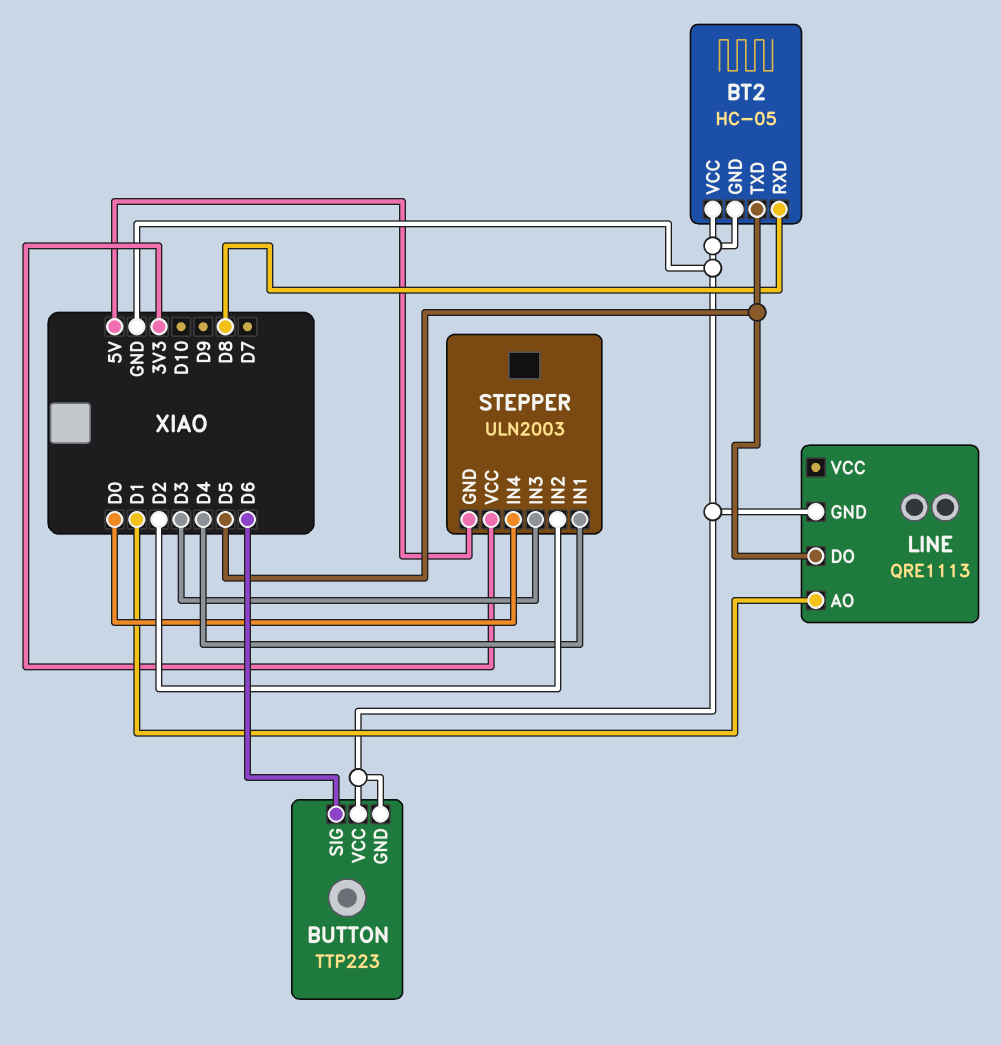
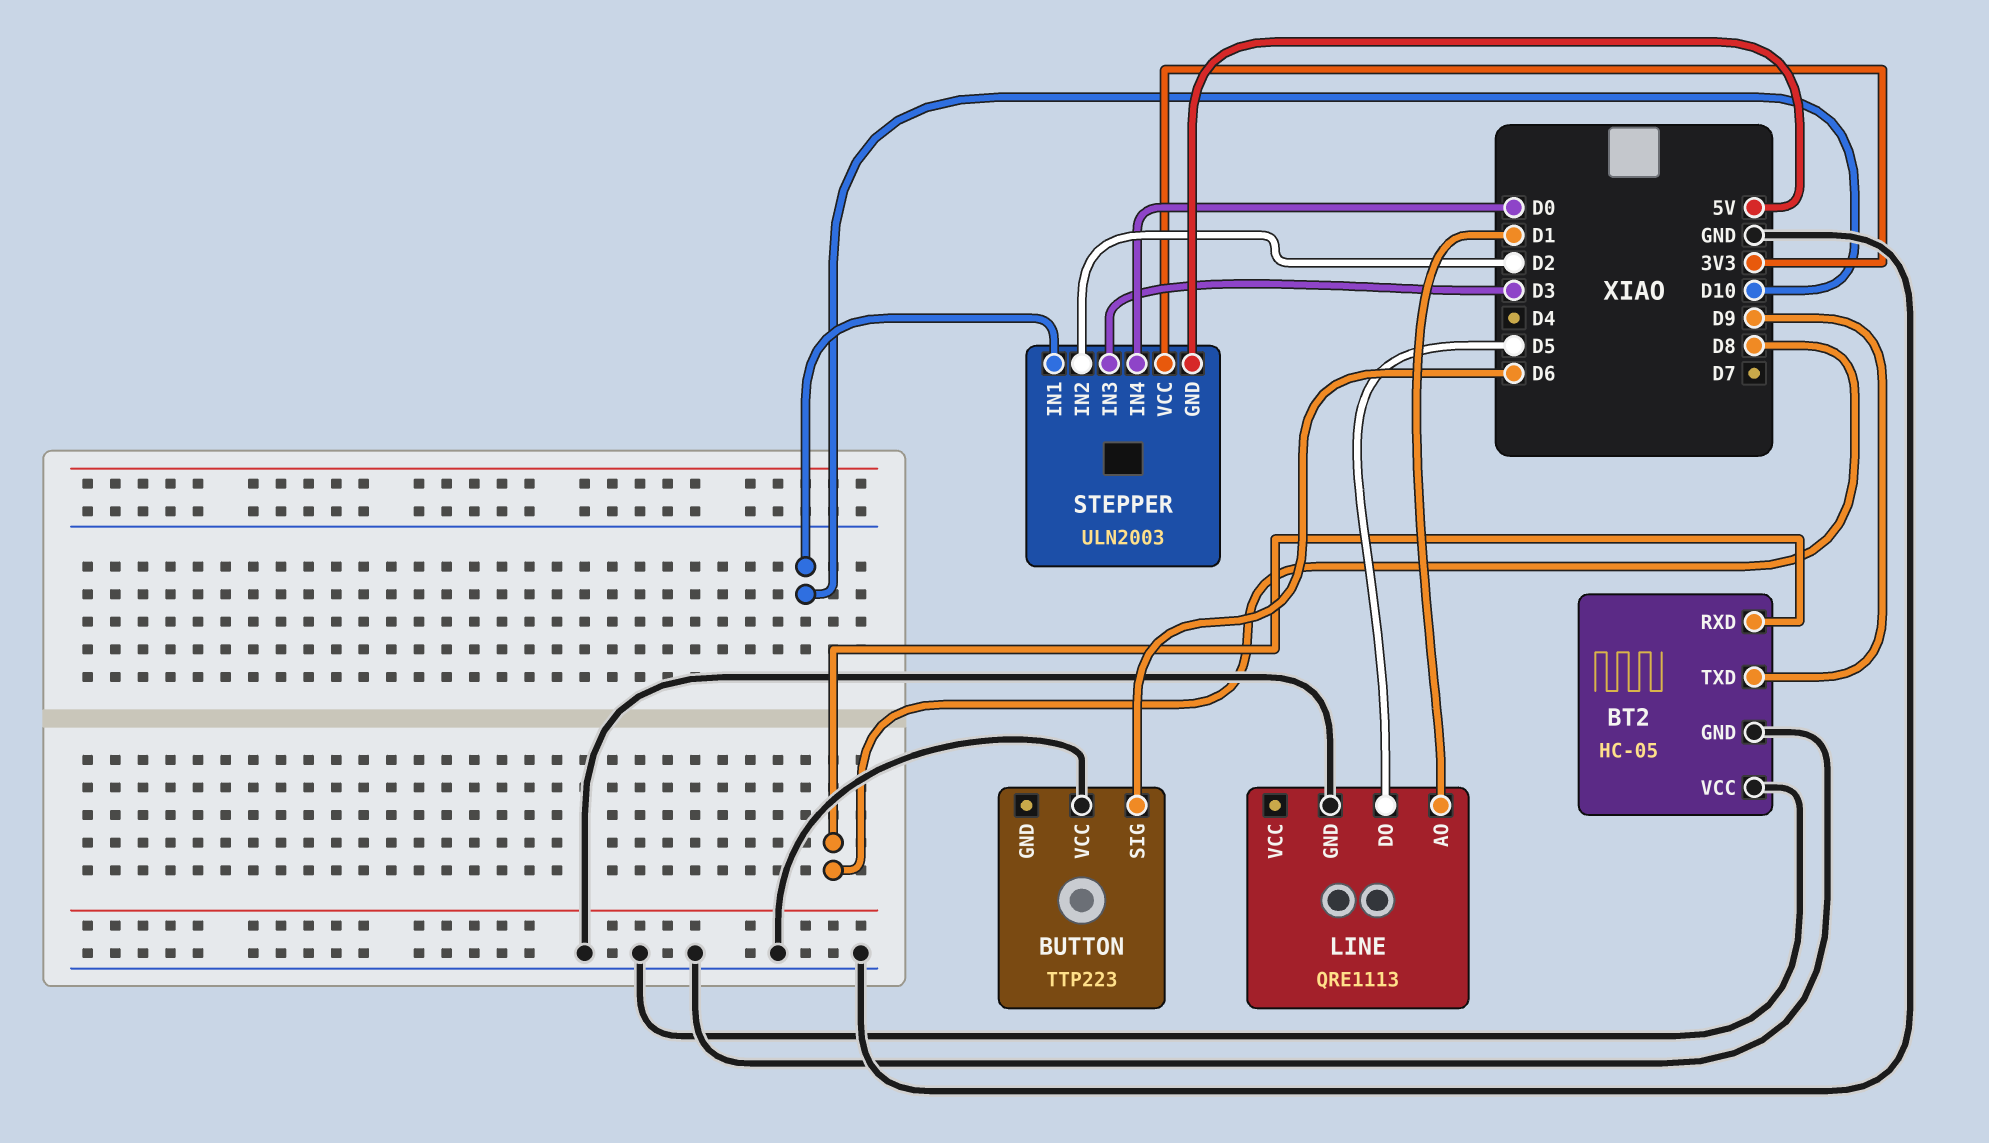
BT2 pin TXD: D5 -> D9
BUTTON pin GND: GND -> none
STEPPER pin IN1: D4 -> D10

